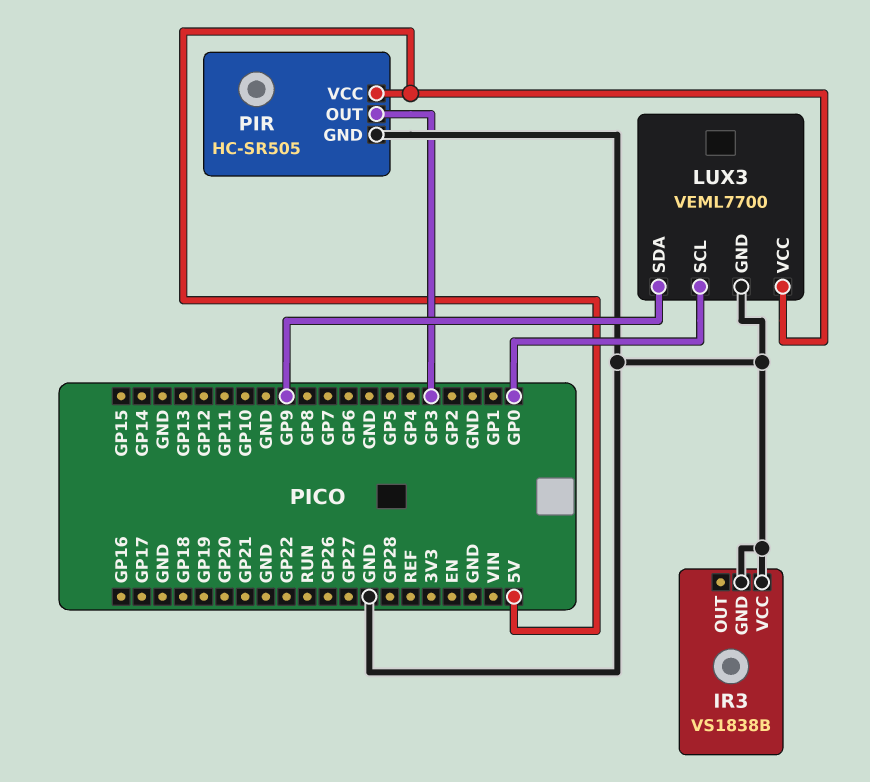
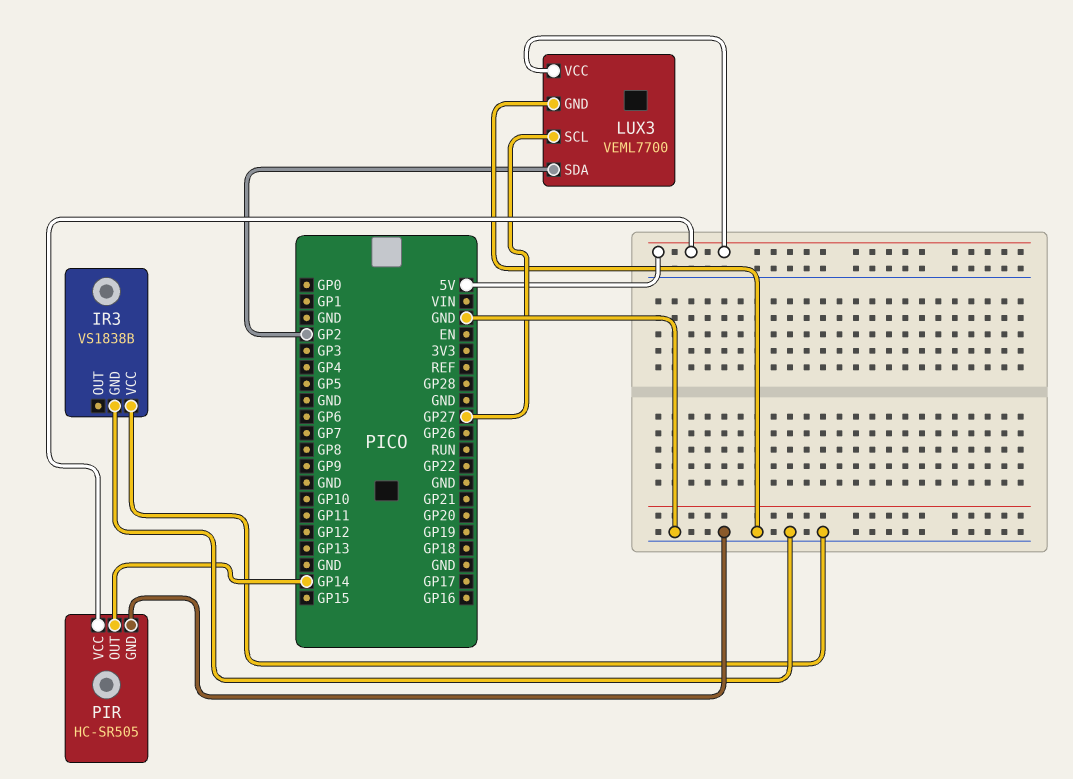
LUX3 pin SCL: GP0 -> GP27
LUX3 pin SDA: GP9 -> GP2
PIR pin OUT: GP3 -> GP14

